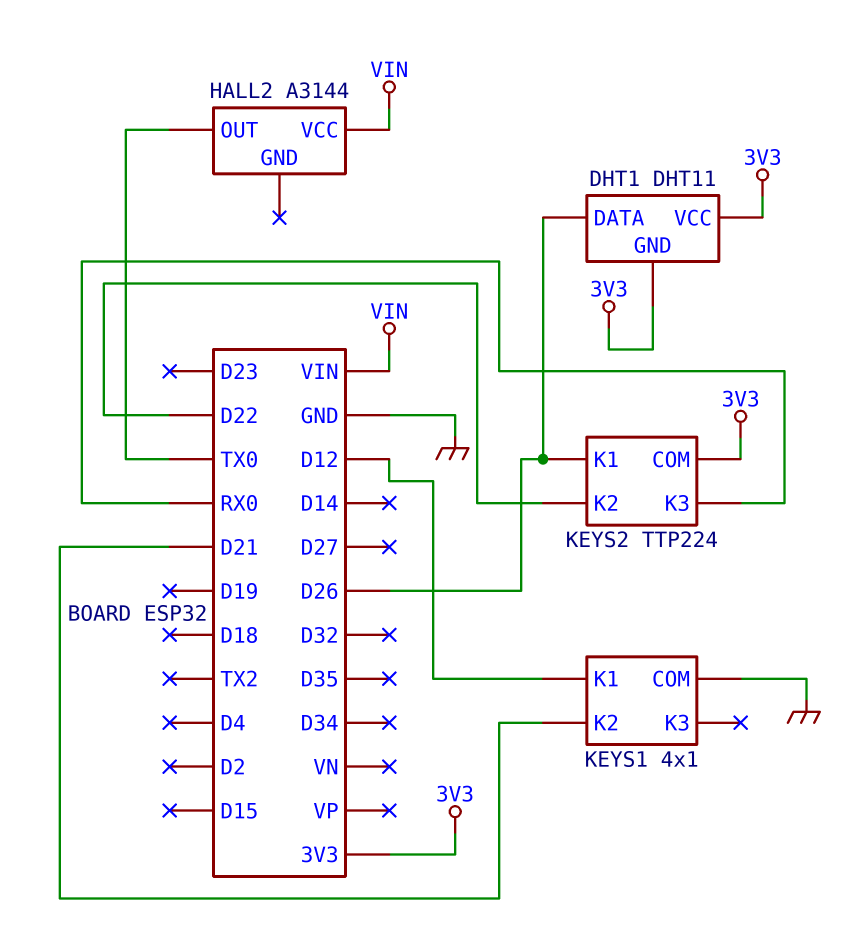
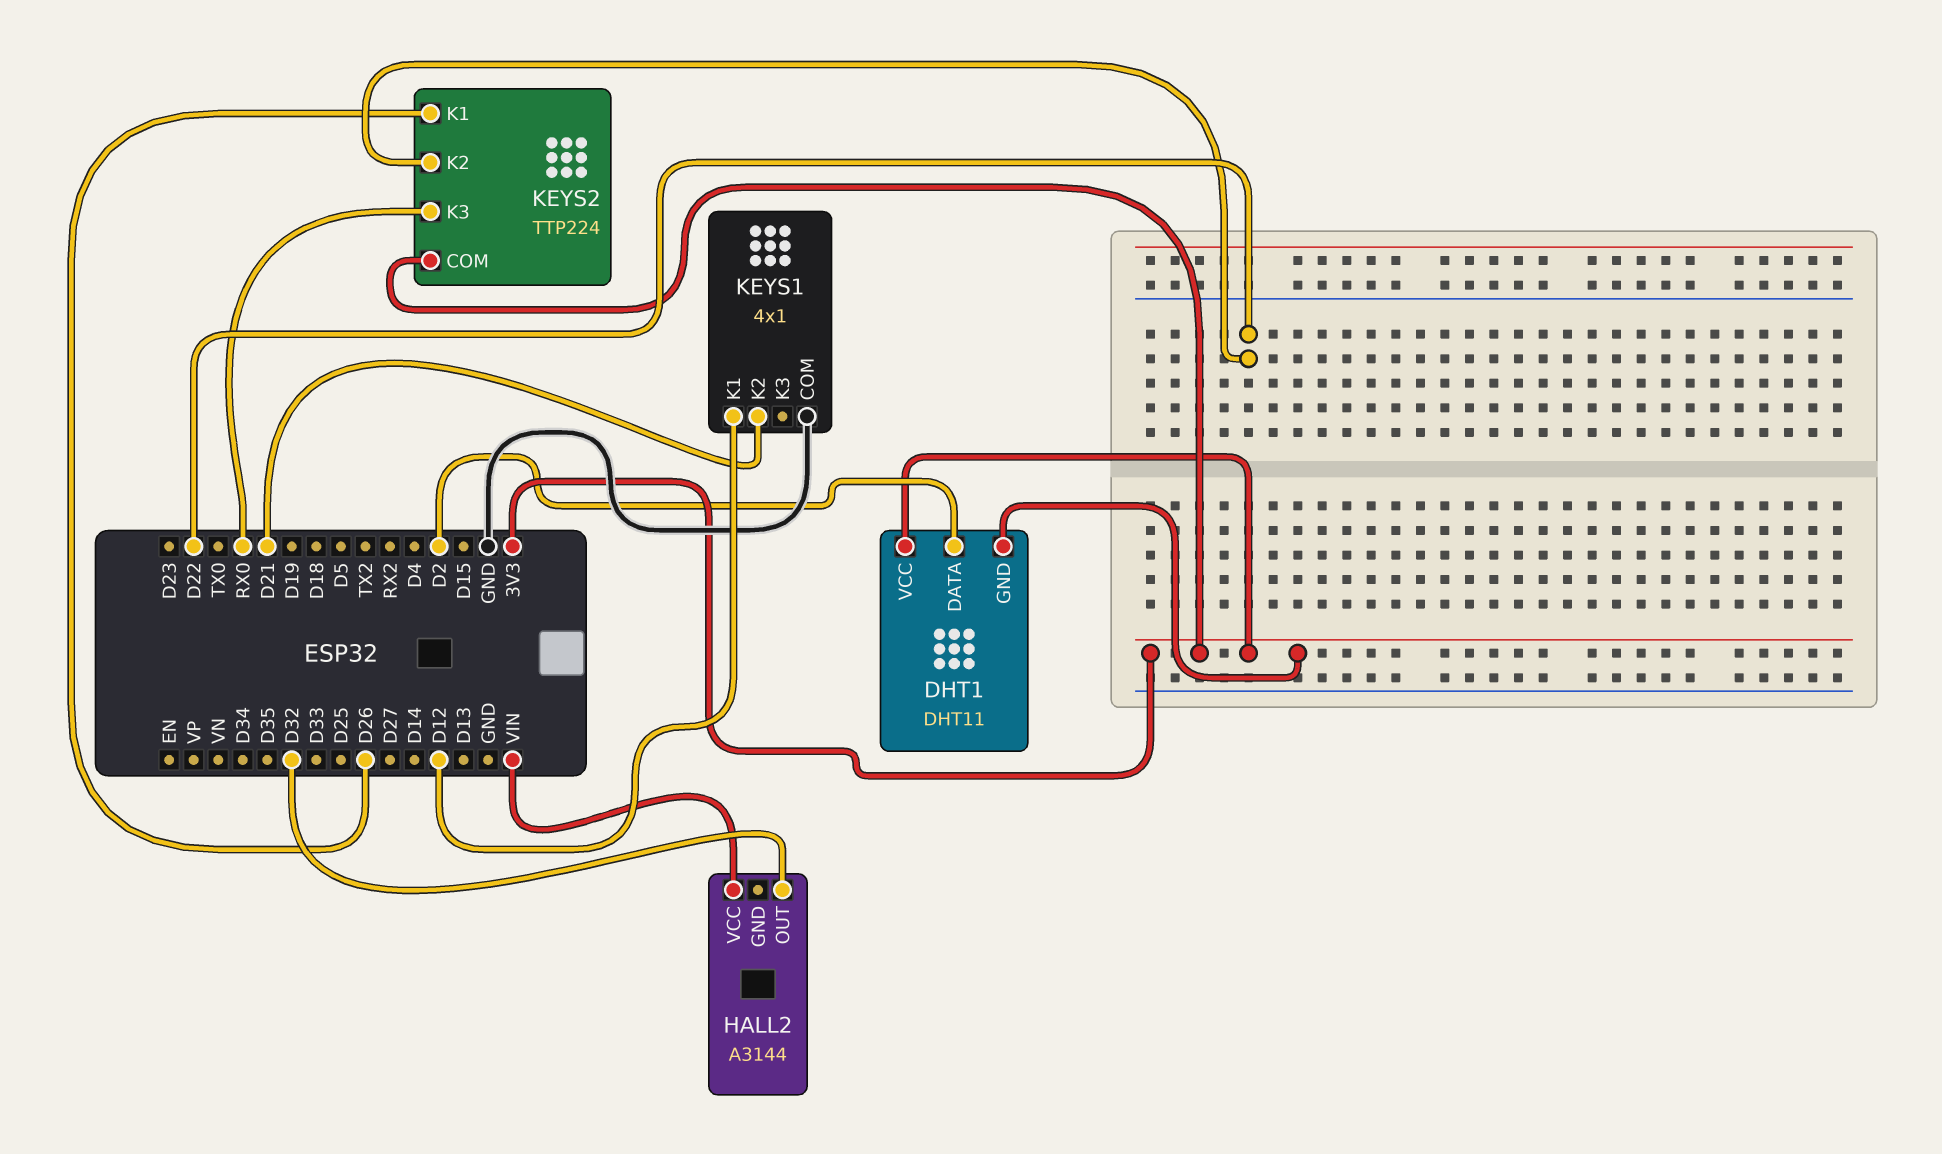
DHT1 pin DATA: D26 -> D2
HALL2 pin OUT: TX0 -> D32

